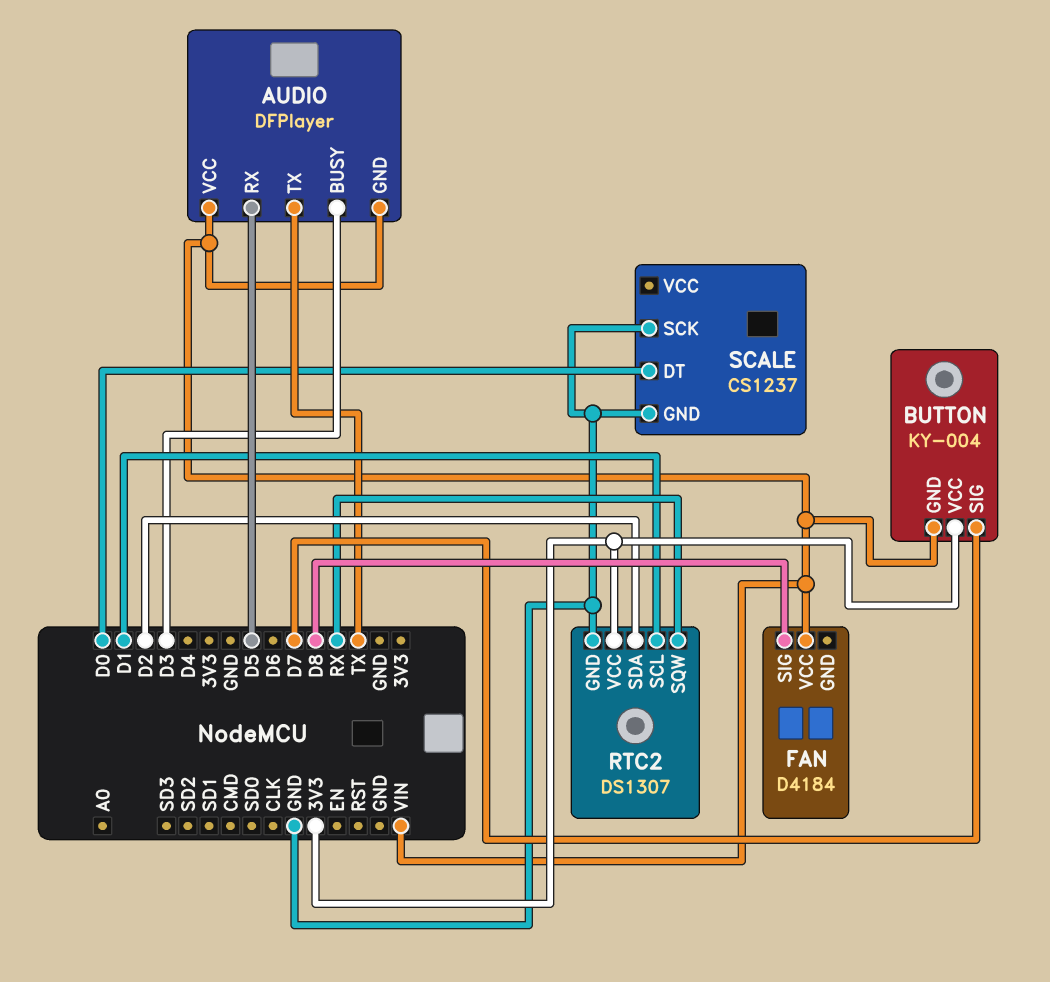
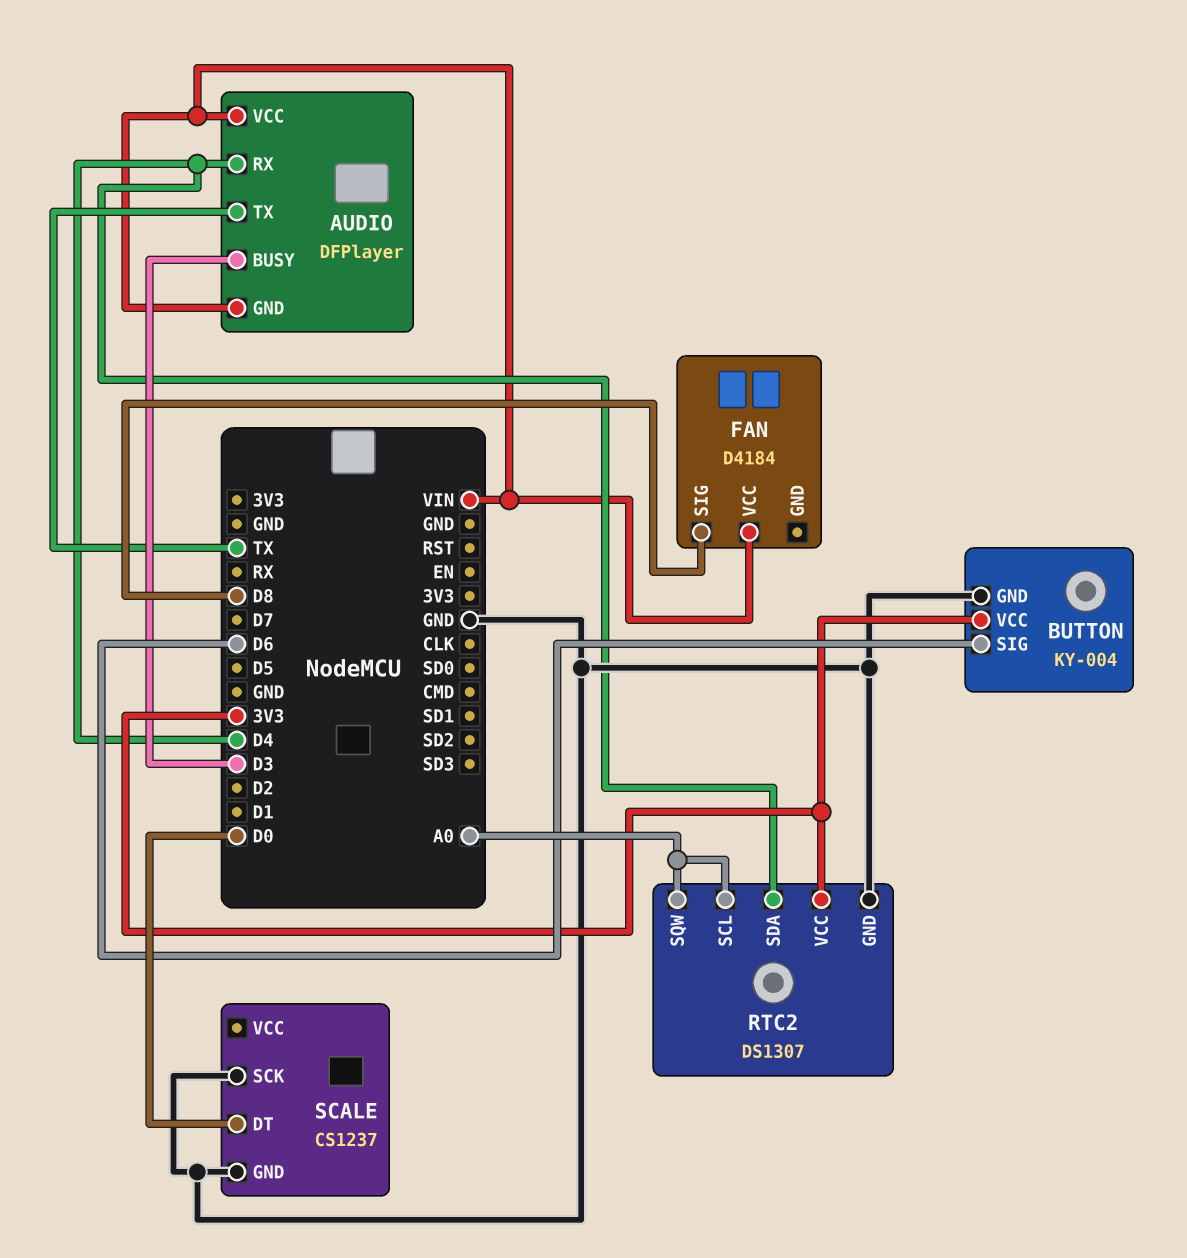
AUDIO pin RX: D5 -> D4
BUTTON pin GND: VIN -> GND
BUTTON pin SIG: D7 -> D6
RTC2 pin SCL: D1 -> A0
RTC2 pin SDA: D2 -> D4
RTC2 pin SQW: RX -> A0

